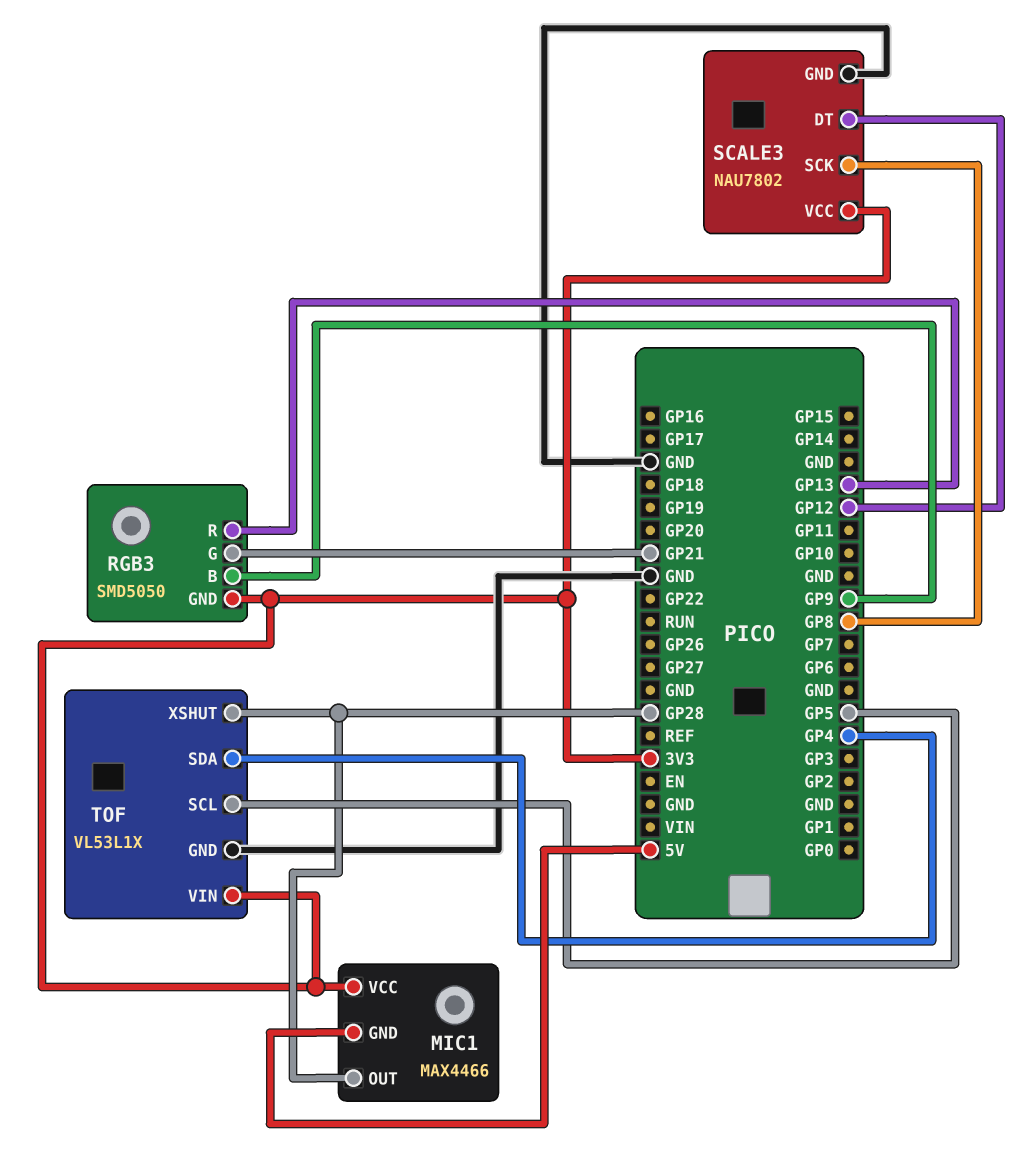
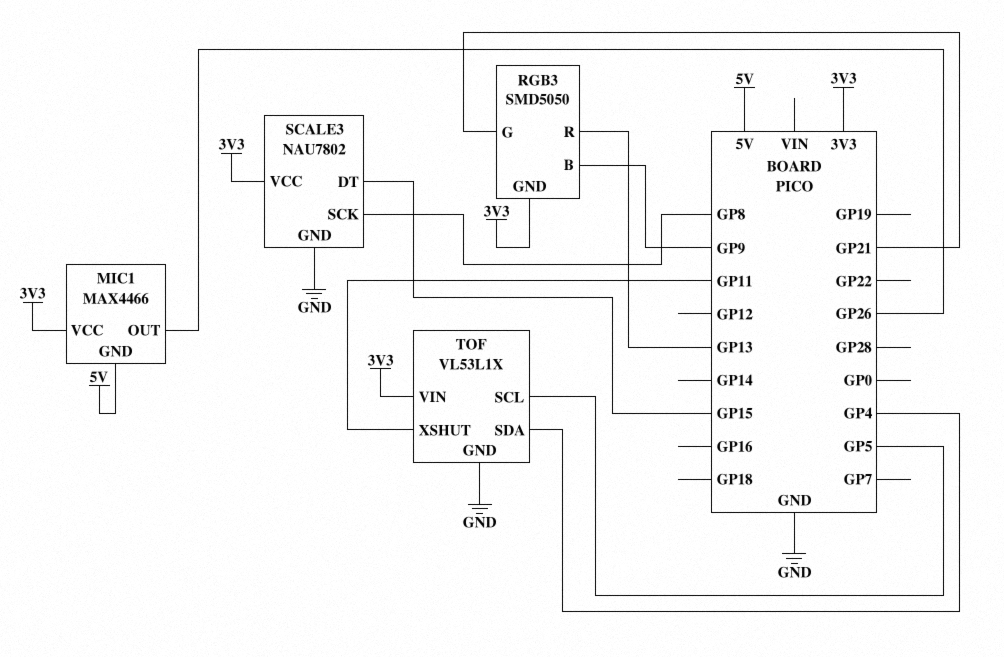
MIC1 pin OUT: GP28 -> GP26
SCALE3 pin DT: GP12 -> GP15
TOF pin XSHUT: GP28 -> GP11

